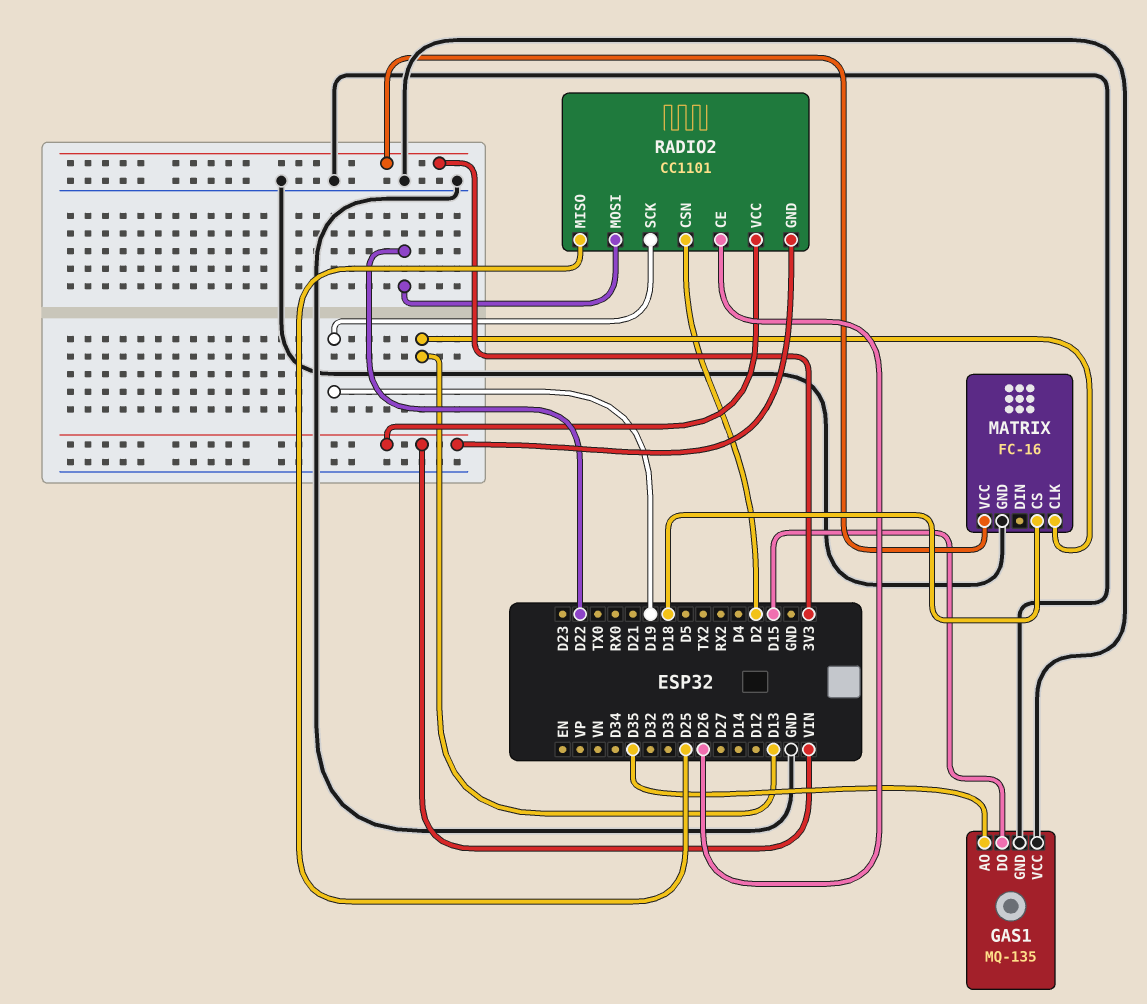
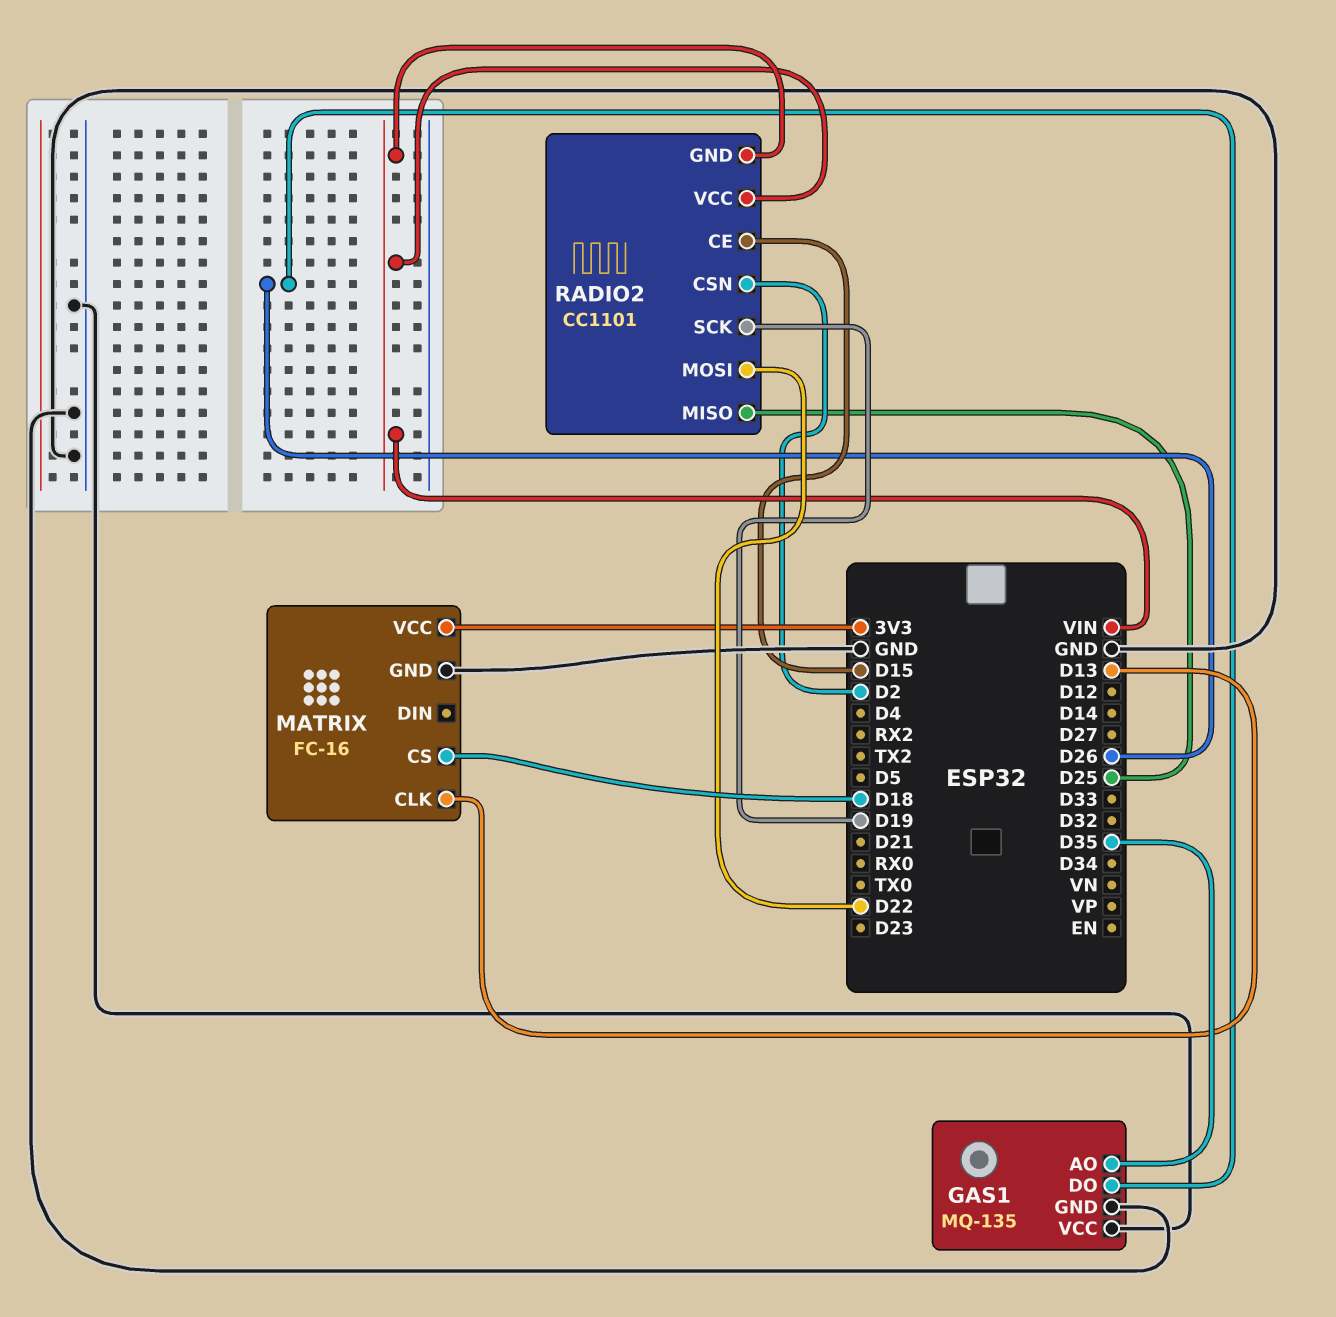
GAS1 pin DO: D15 -> D26
RADIO2 pin CE: D26 -> D15

